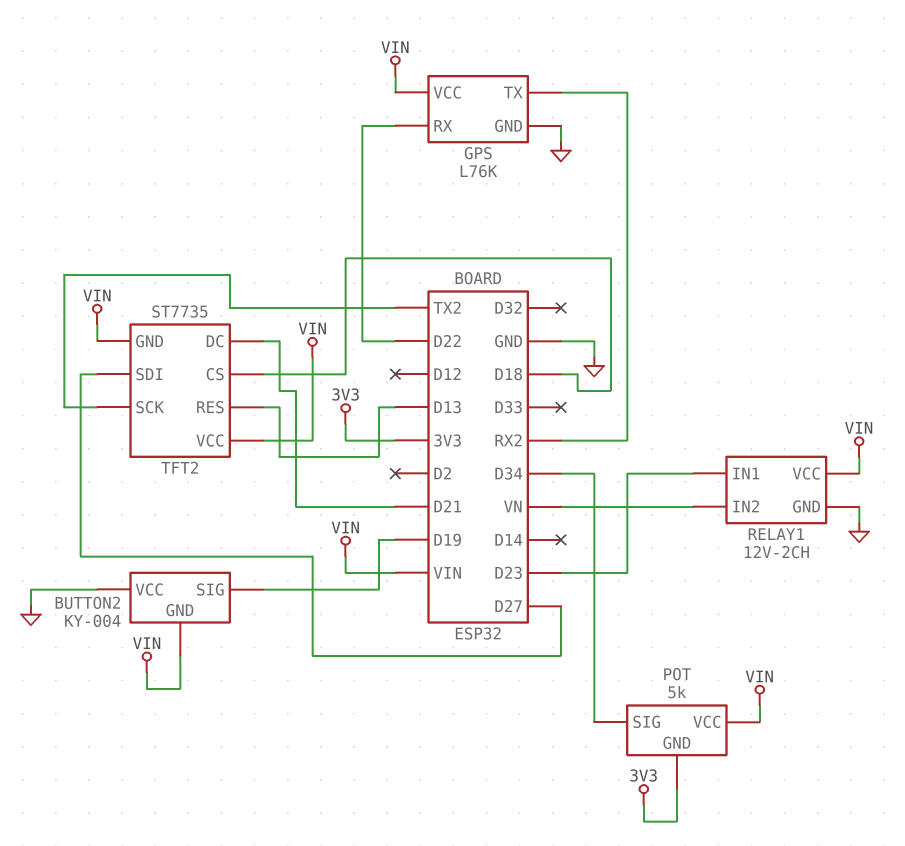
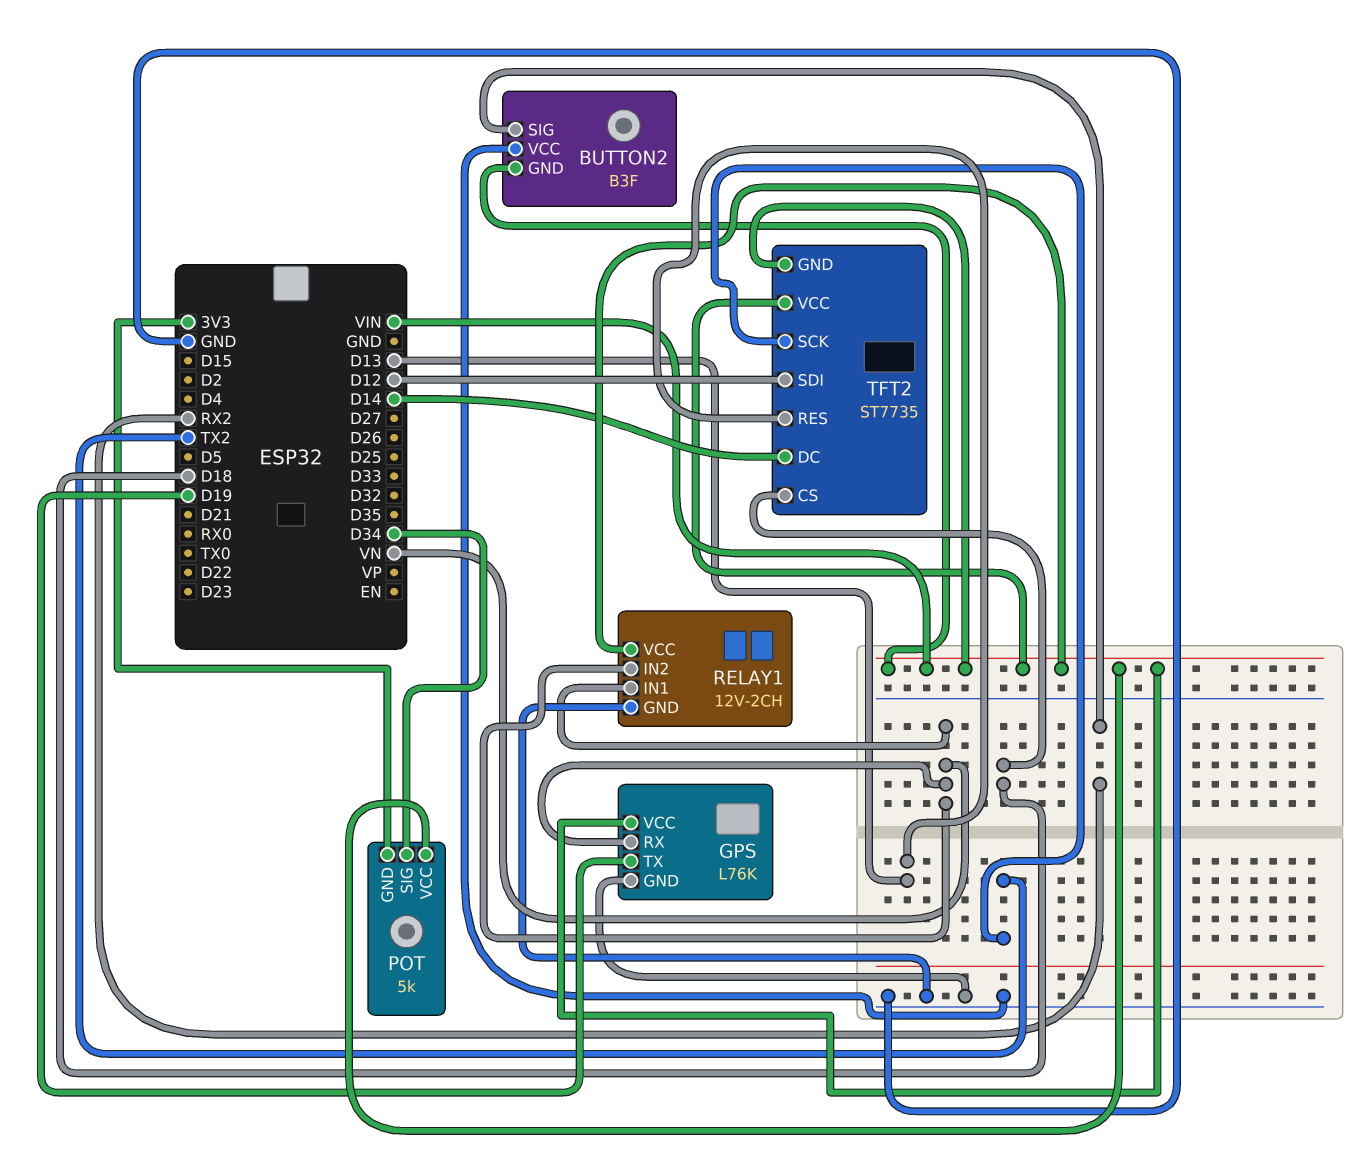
BUTTON2: KY-004 -> B3F
BUTTON2 pin SIG: D19 -> RX2
GPS pin RX: D22 -> VN
GPS pin TX: RX2 -> D19
RELAY1 pin IN1: D23 -> VN
TFT2 pin DC: D21 -> D14
TFT2 pin SDI: D27 -> D12

